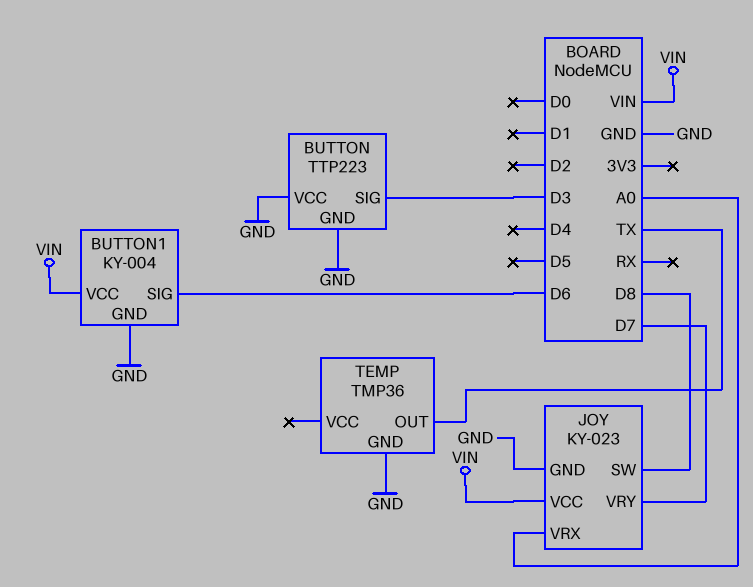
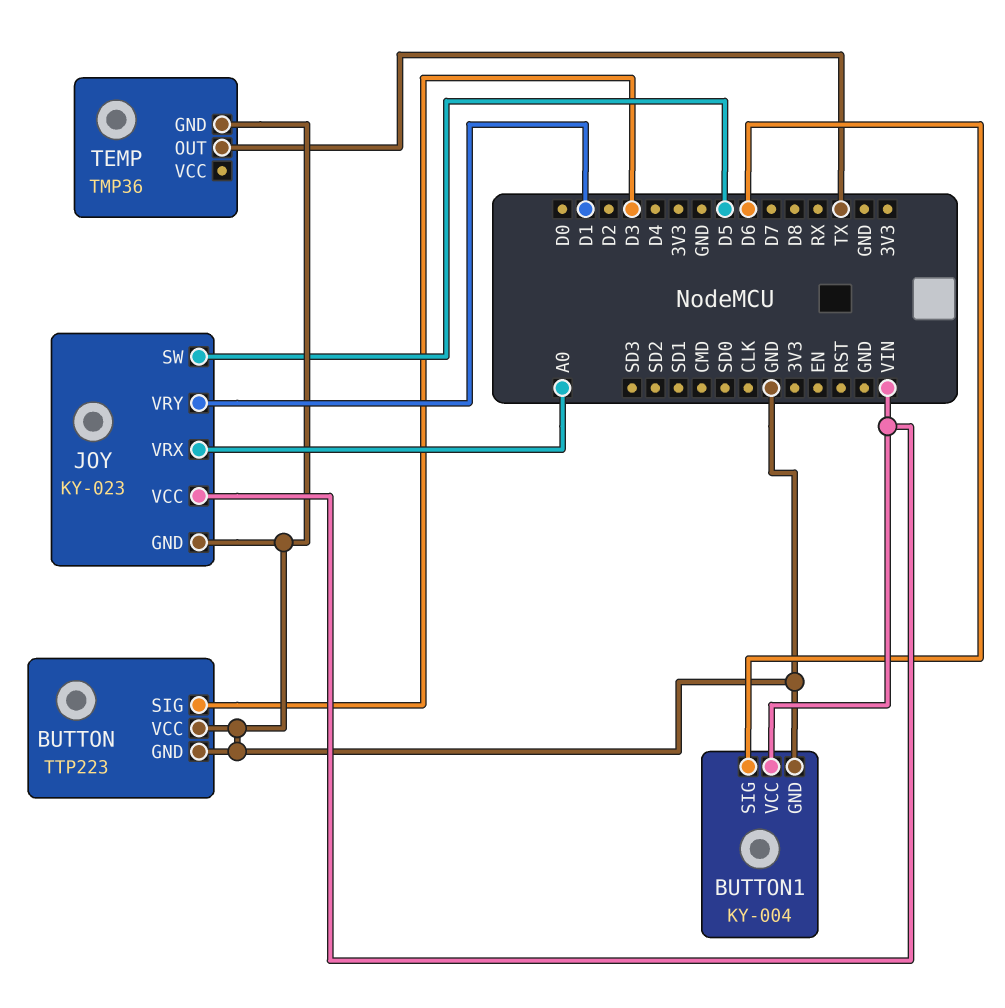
JOY pin SW: D8 -> D5
JOY pin VRY: D7 -> D1

